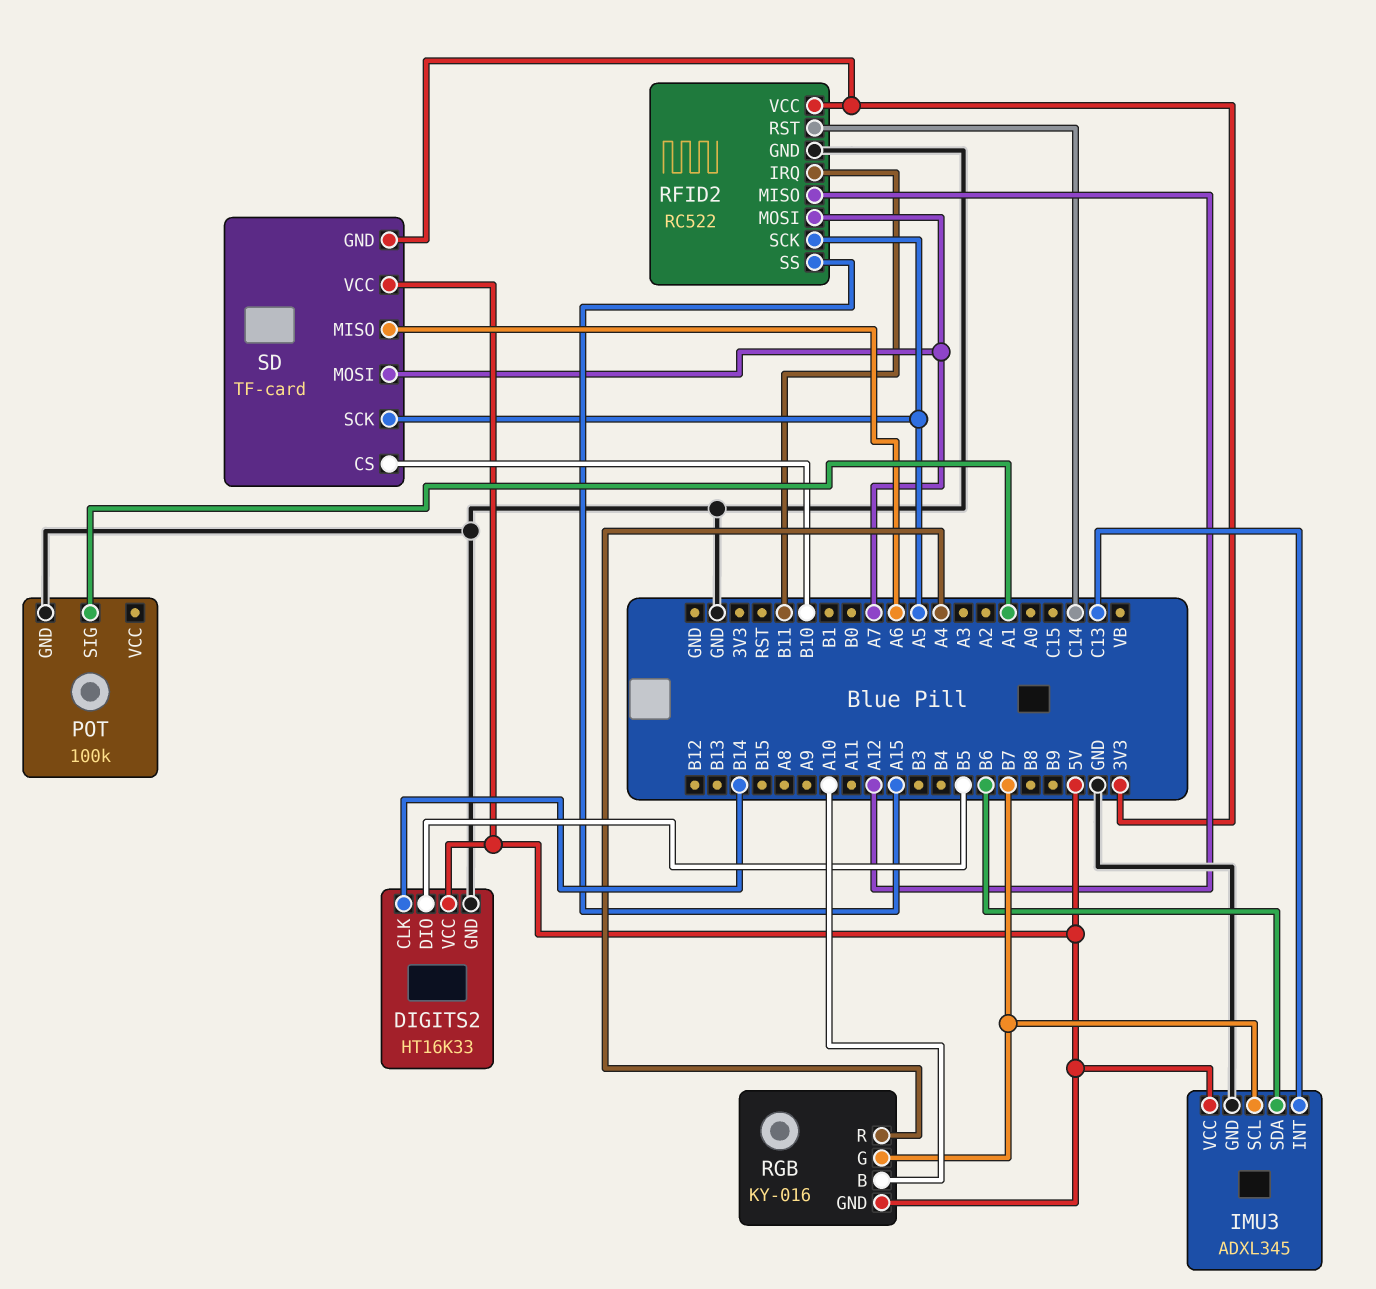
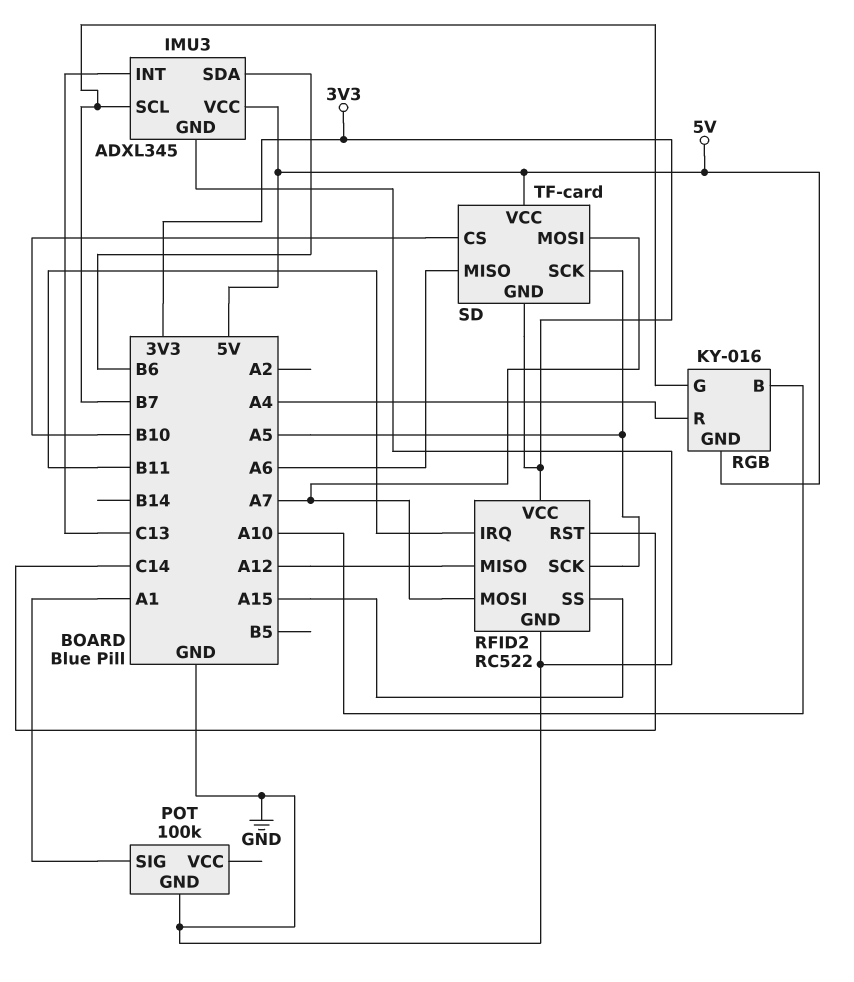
DIGITS2: HT16K33 -> none
DIGITS2 pin CLK: B14 -> none
DIGITS2 pin DIO: B5 -> none
DIGITS2 pin GND: GND -> none
DIGITS2 pin VCC: 5V -> none

